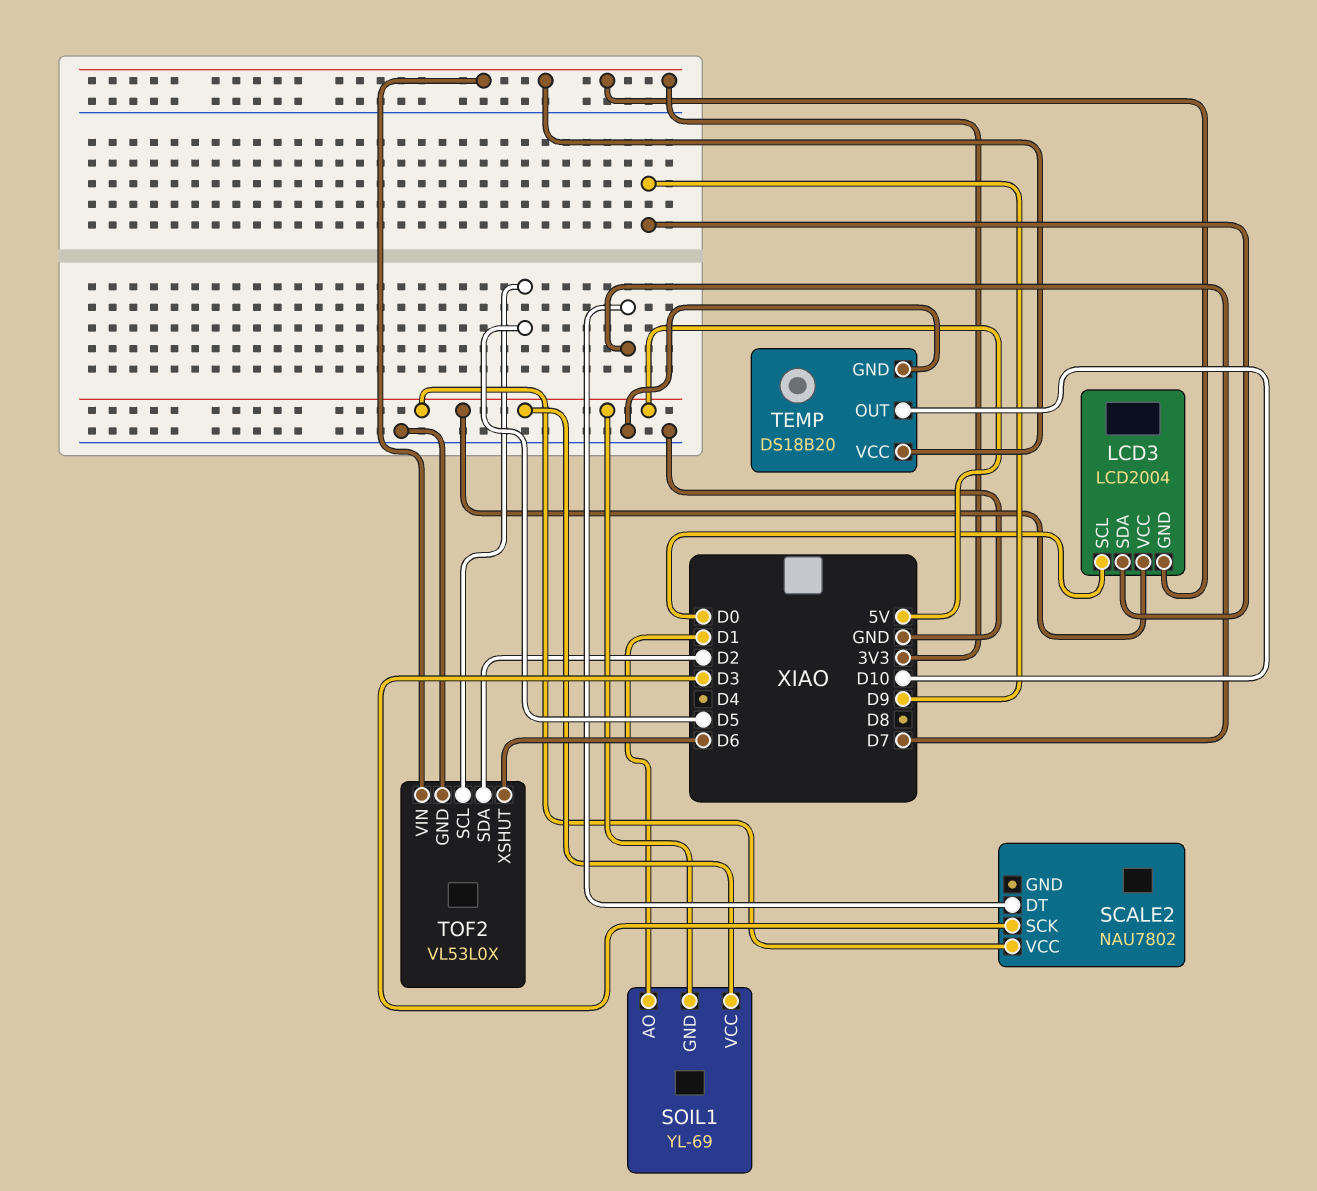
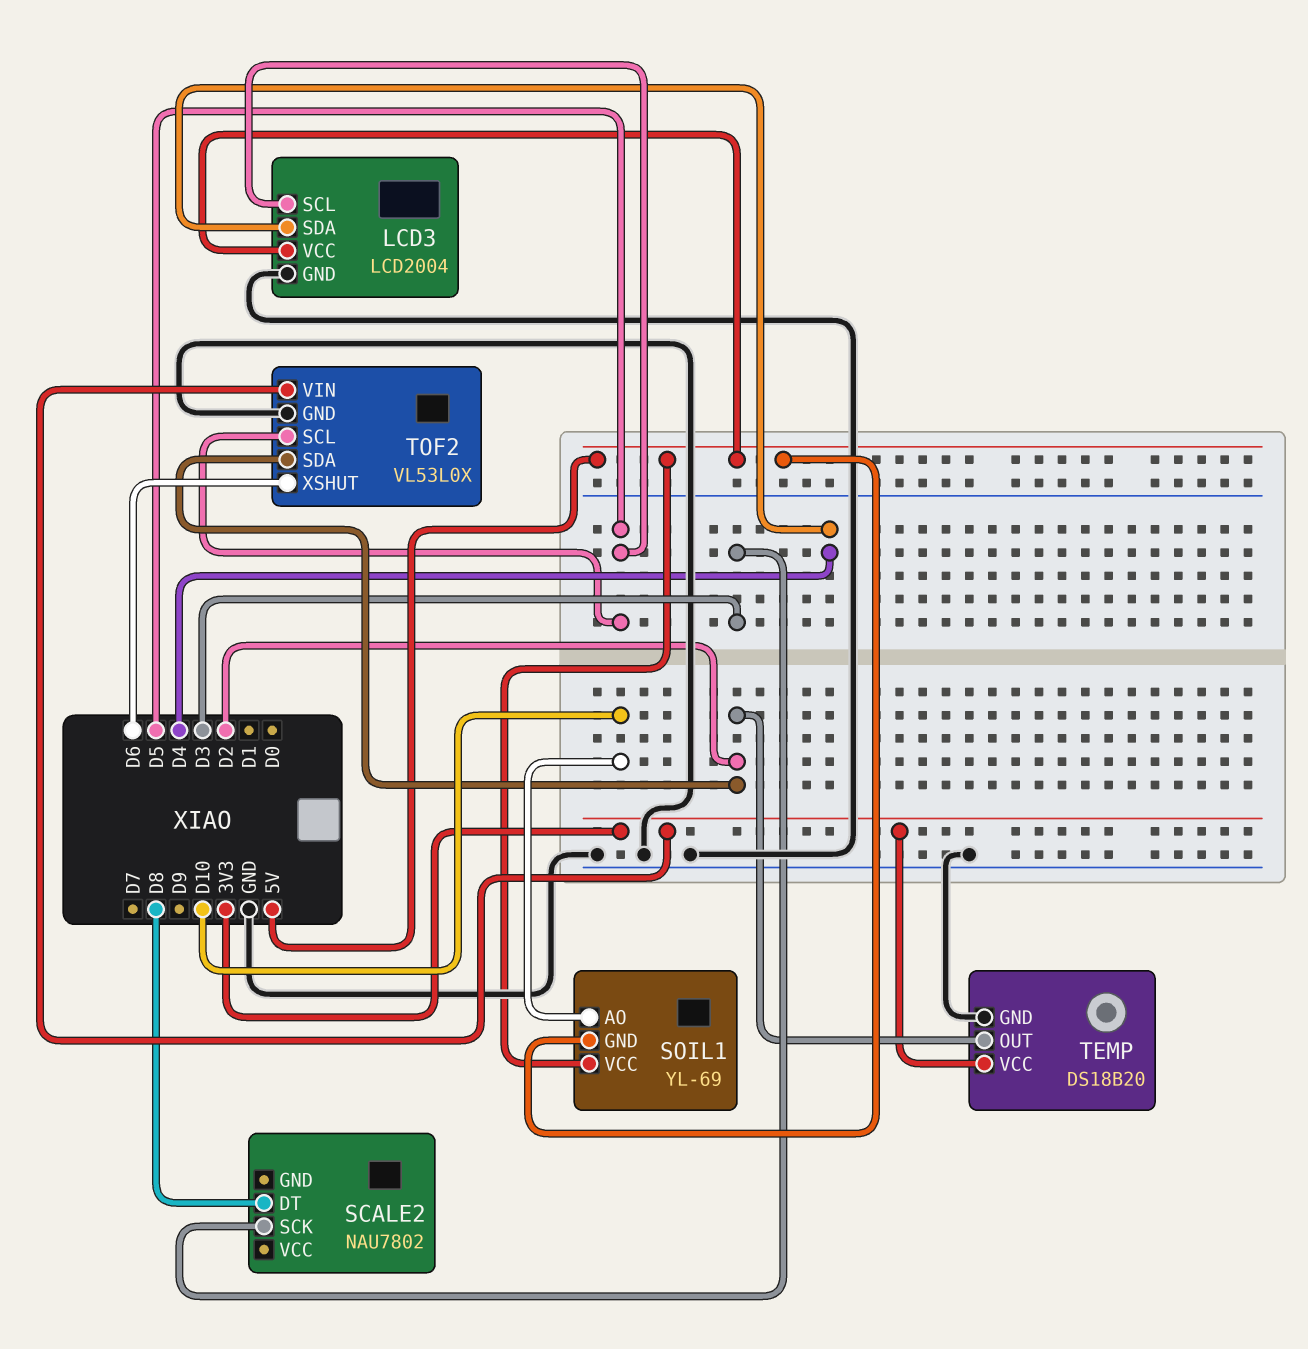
LCD3 pin GND: 3V3 -> GND
LCD3 pin SCL: D0 -> D5
LCD3 pin SDA: D9 -> D4
SCALE2 pin DT: D7 -> D8
SCALE2 pin VCC: 5V -> none
SOIL1 pin AO: D1 -> D10
TEMP pin OUT: D10 -> D2

